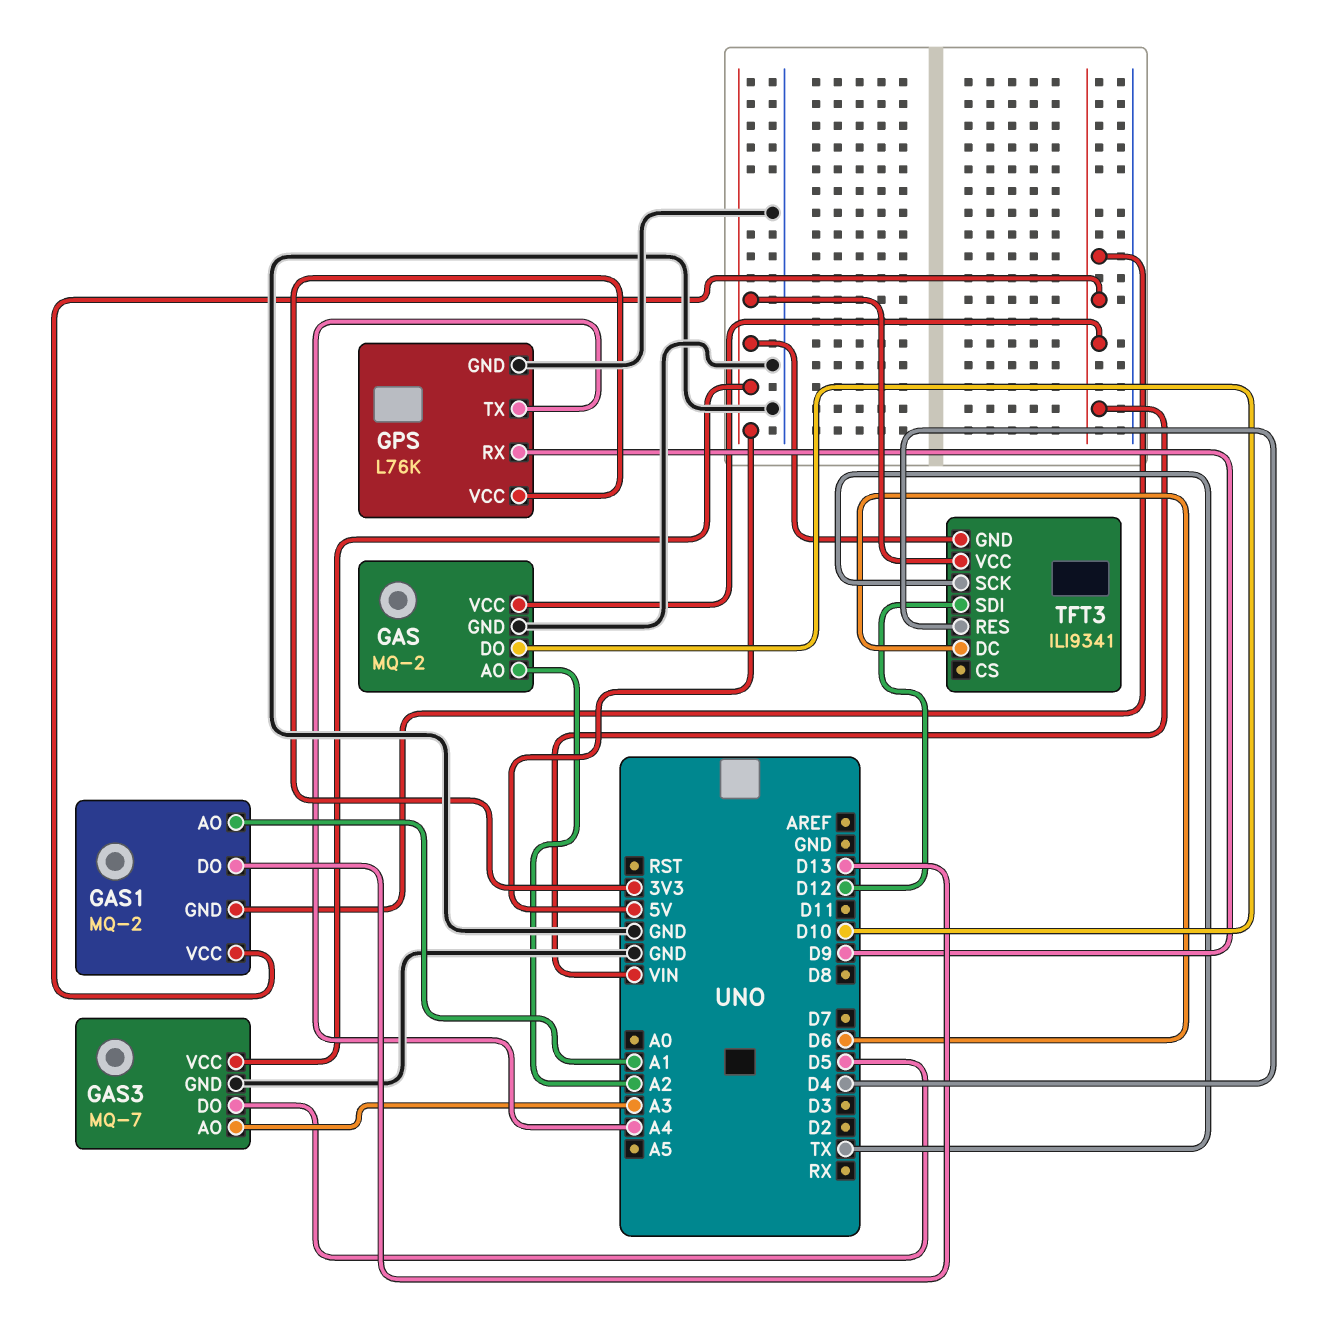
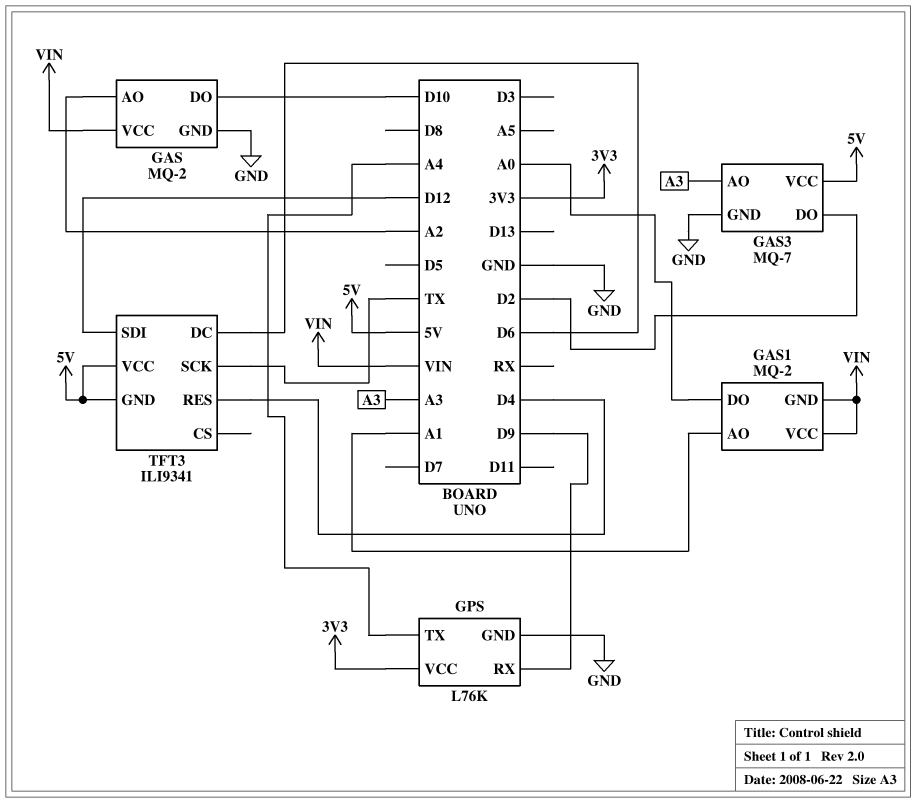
GAS1 pin DO: D13 -> A0
GAS3 pin DO: D5 -> D2

